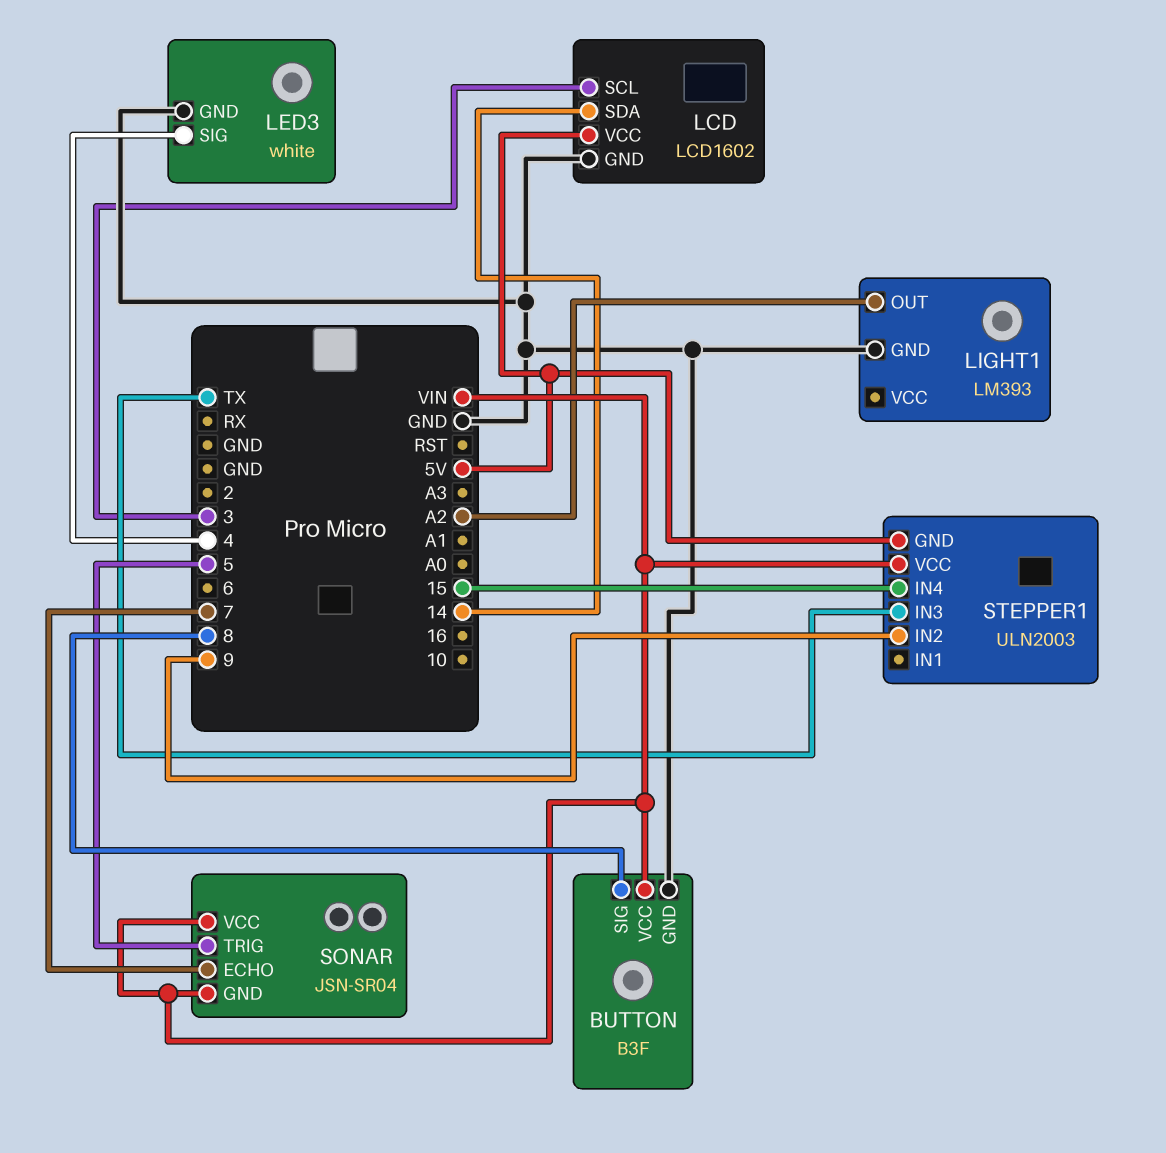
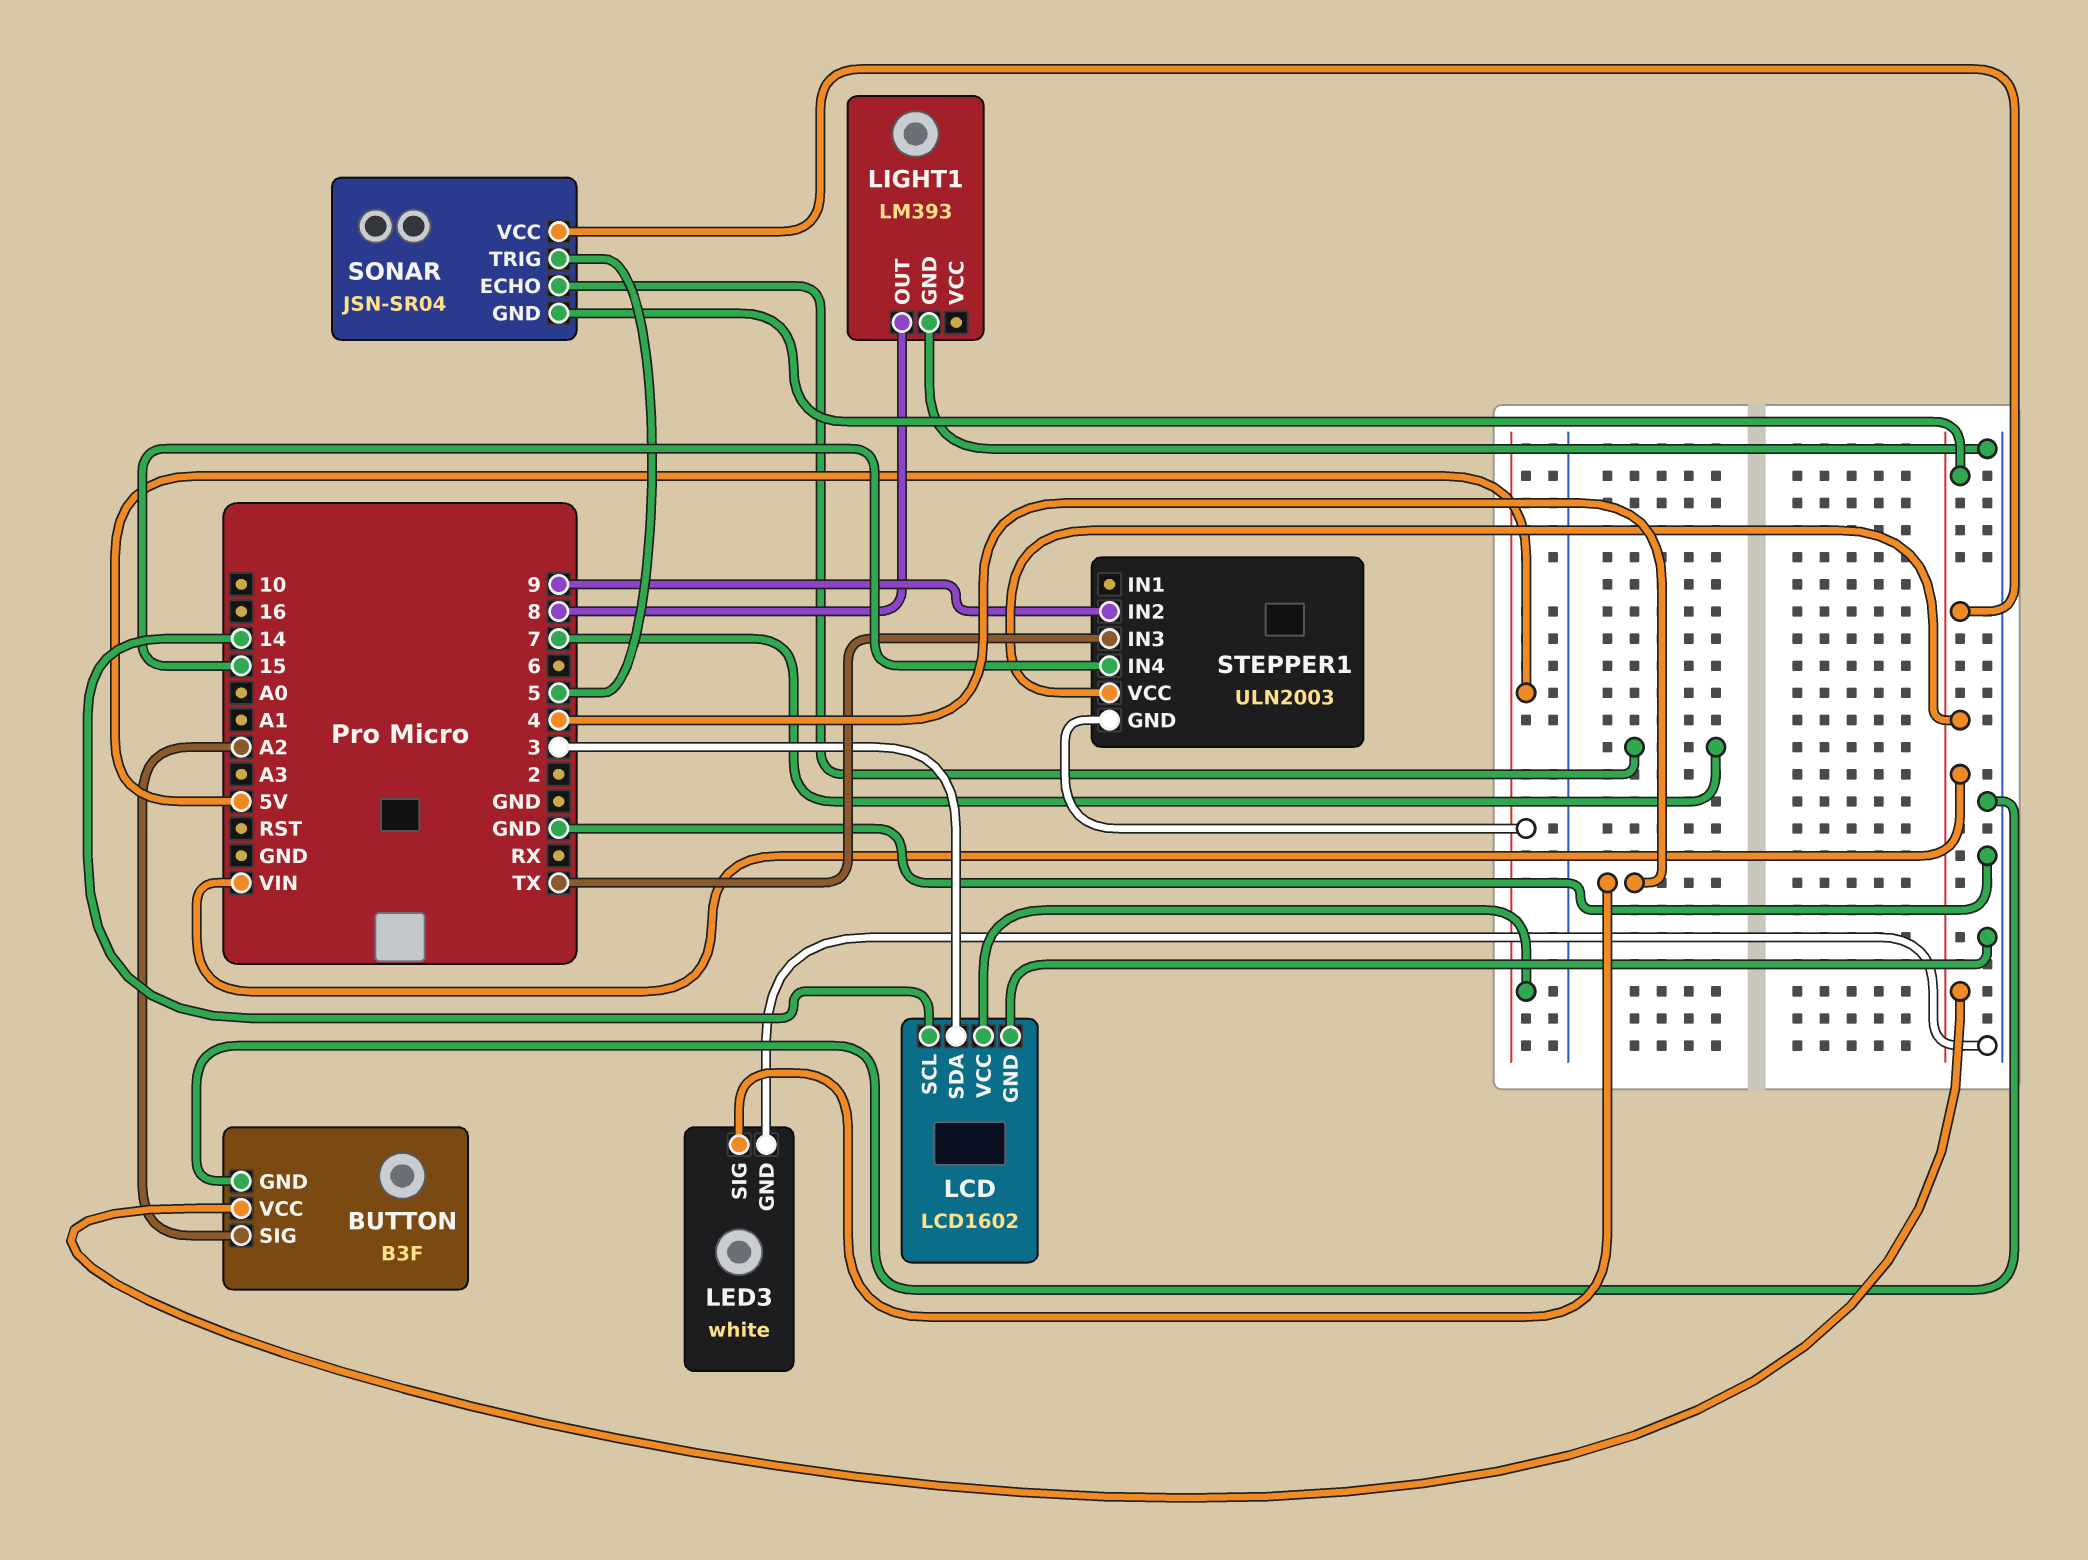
BUTTON pin SIG: 8 -> A2
LCD pin SCL: 3 -> 14
LCD pin SDA: 14 -> 3
LIGHT1 pin OUT: A2 -> 8

